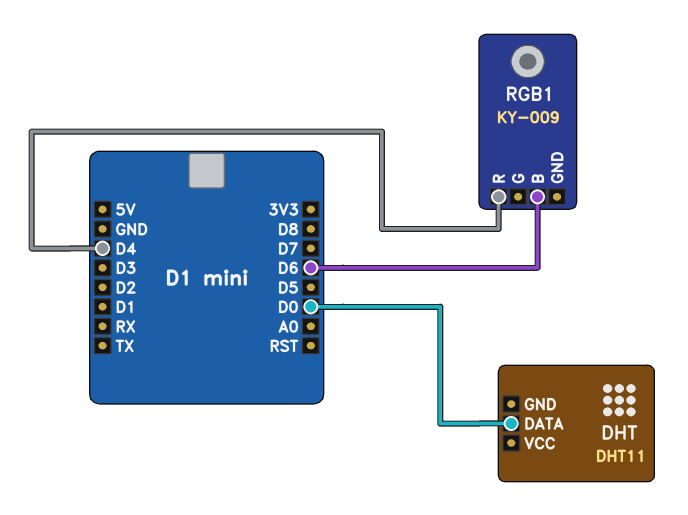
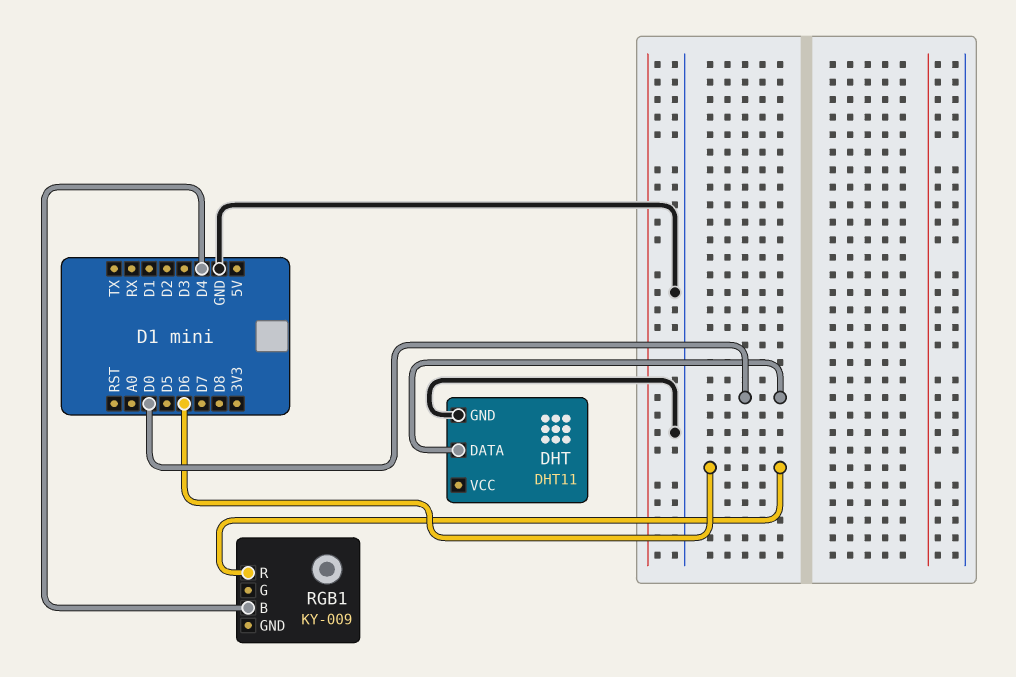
DHT pin GND: none -> GND
RGB1 pin B: D6 -> D4
RGB1 pin R: D4 -> D6

